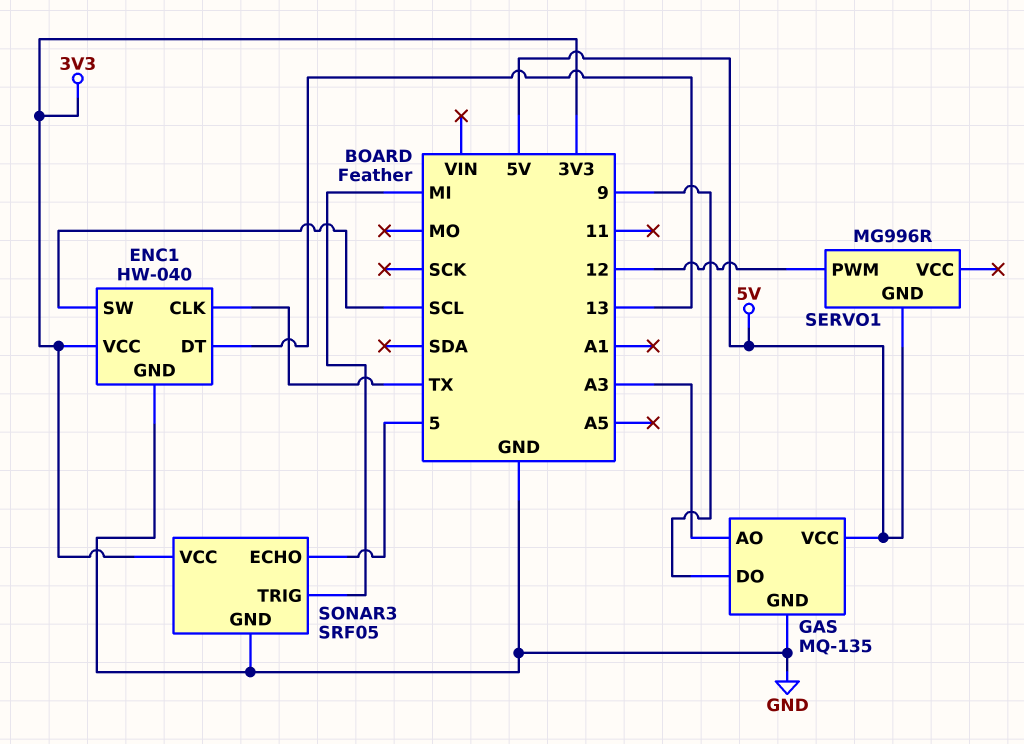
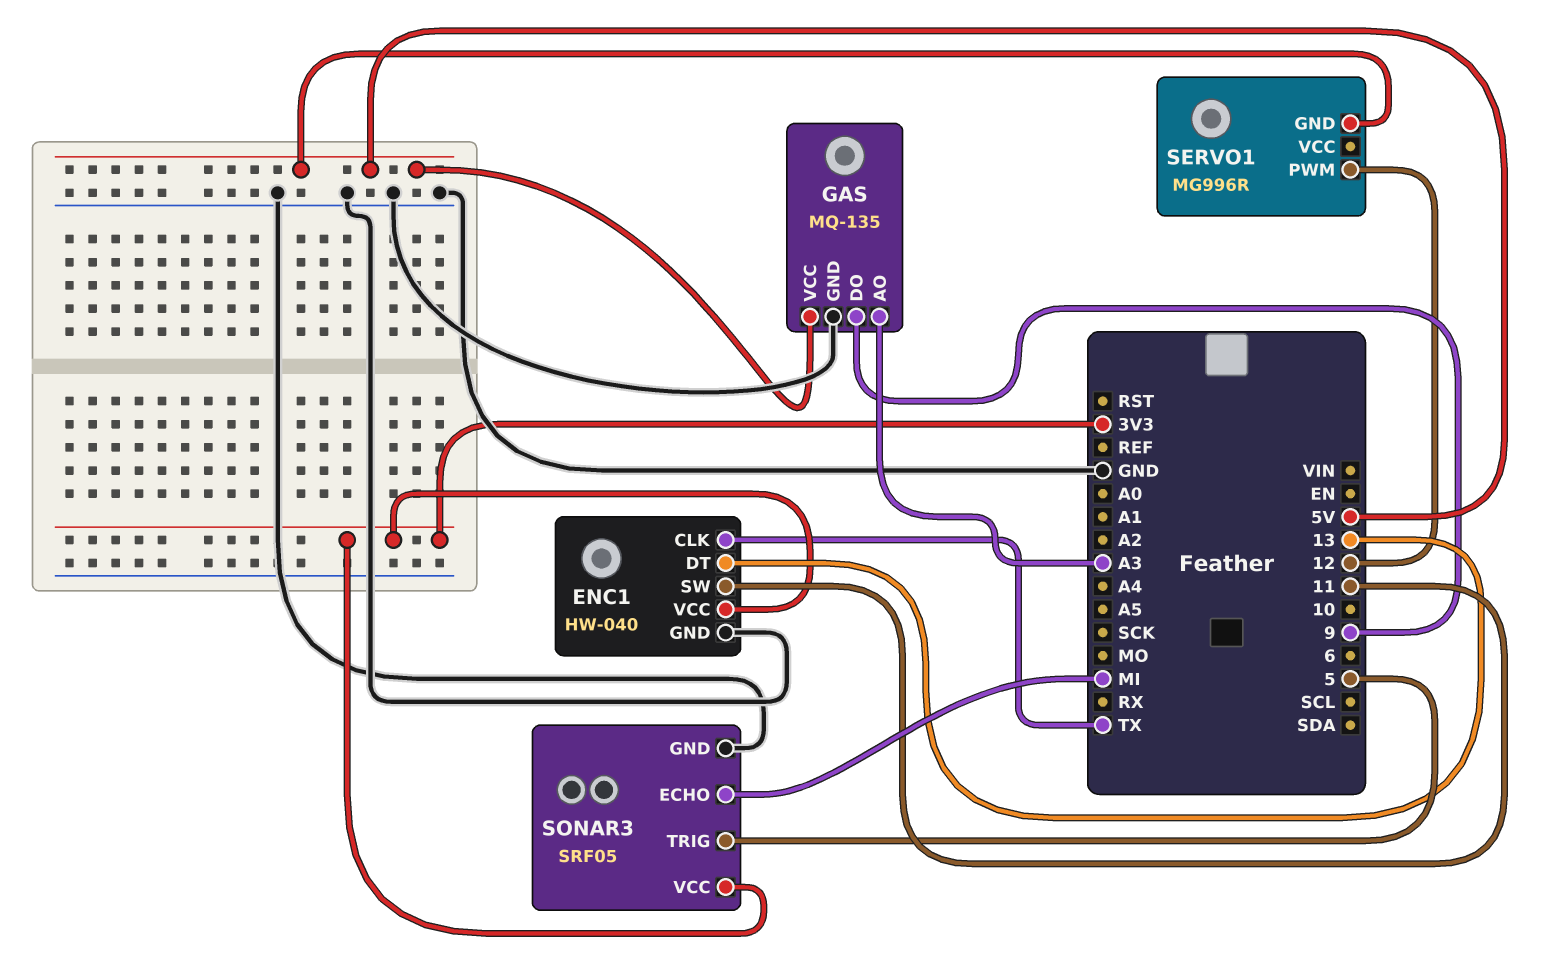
ENC1 pin SW: SCL -> 11
SONAR3 pin ECHO: 5 -> MI
SONAR3 pin TRIG: MI -> 5

